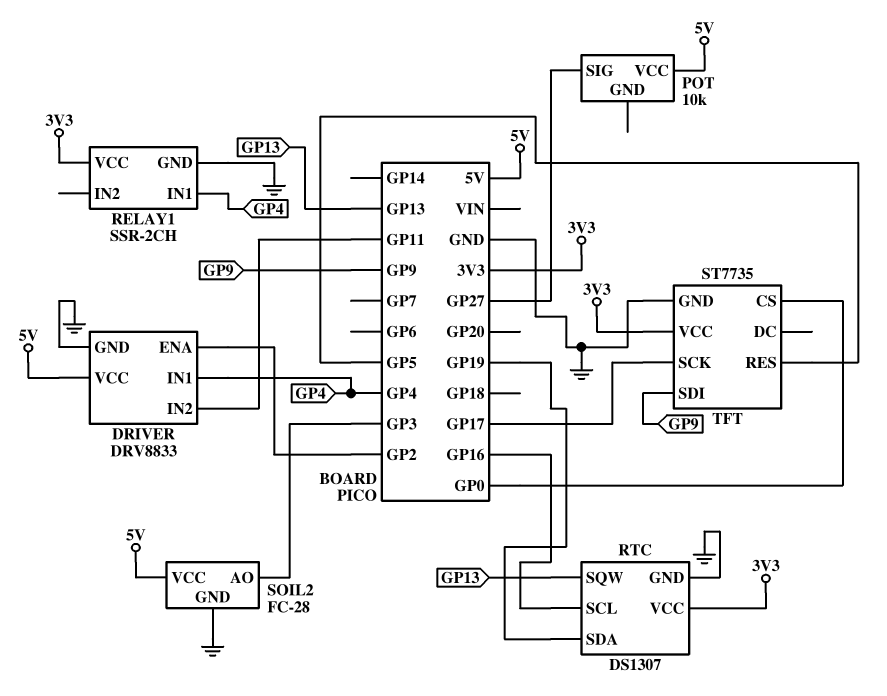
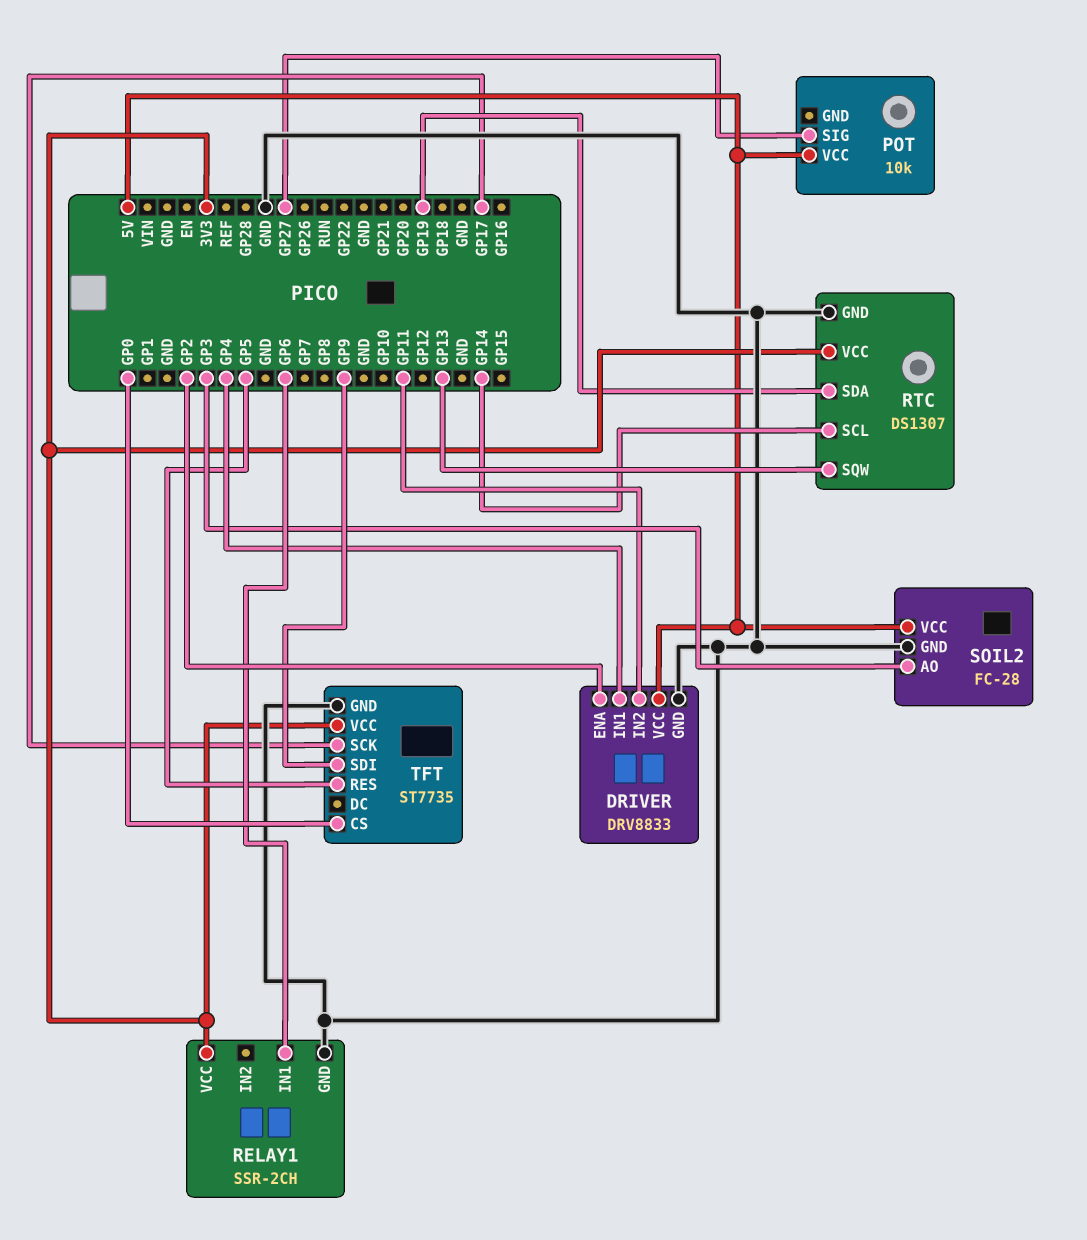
RELAY1 pin IN1: GP4 -> GP6
RTC pin SCL: GP16 -> GP14

